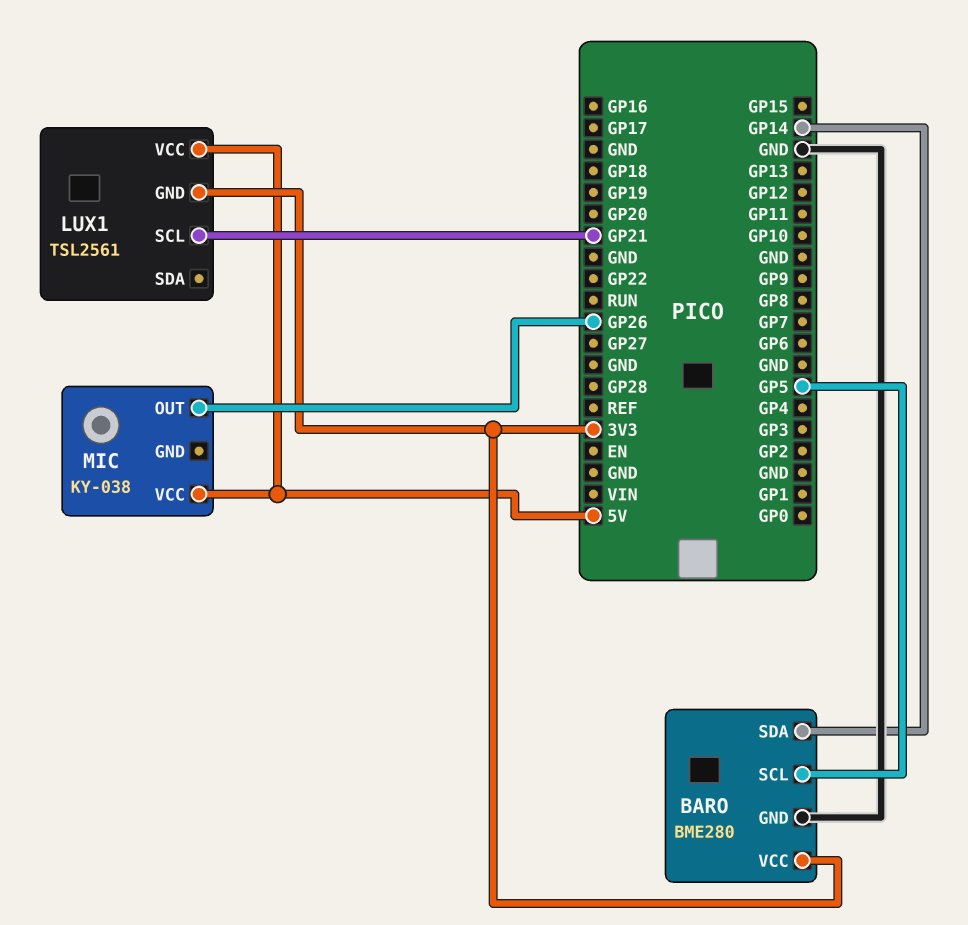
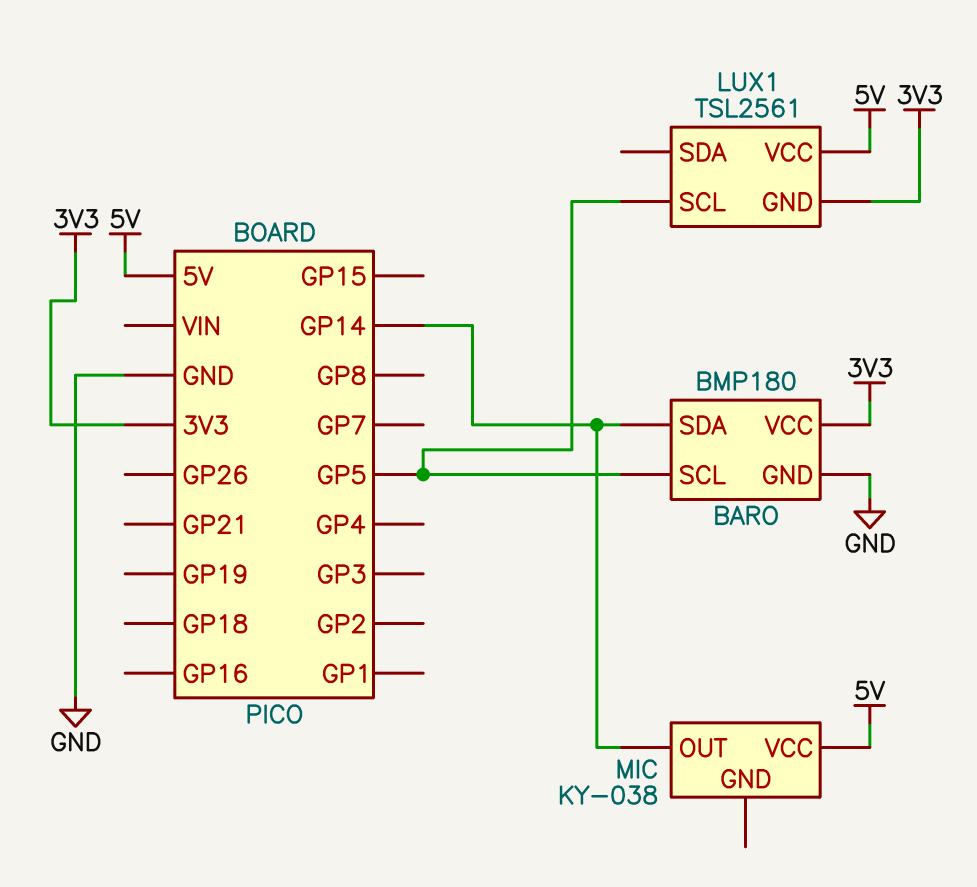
BARO: BME280 -> BMP180
LUX1 pin SCL: GP21 -> GP5
MIC pin OUT: GP26 -> GP14

